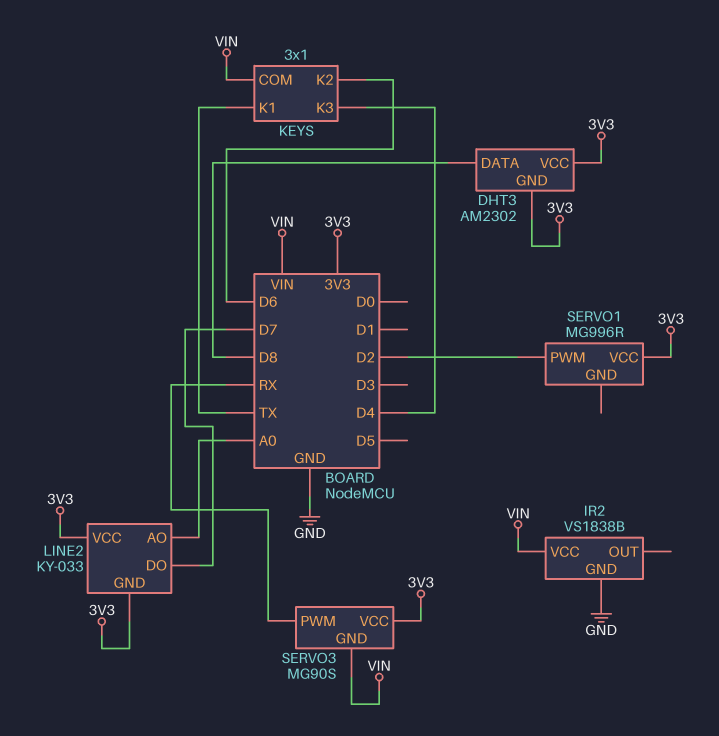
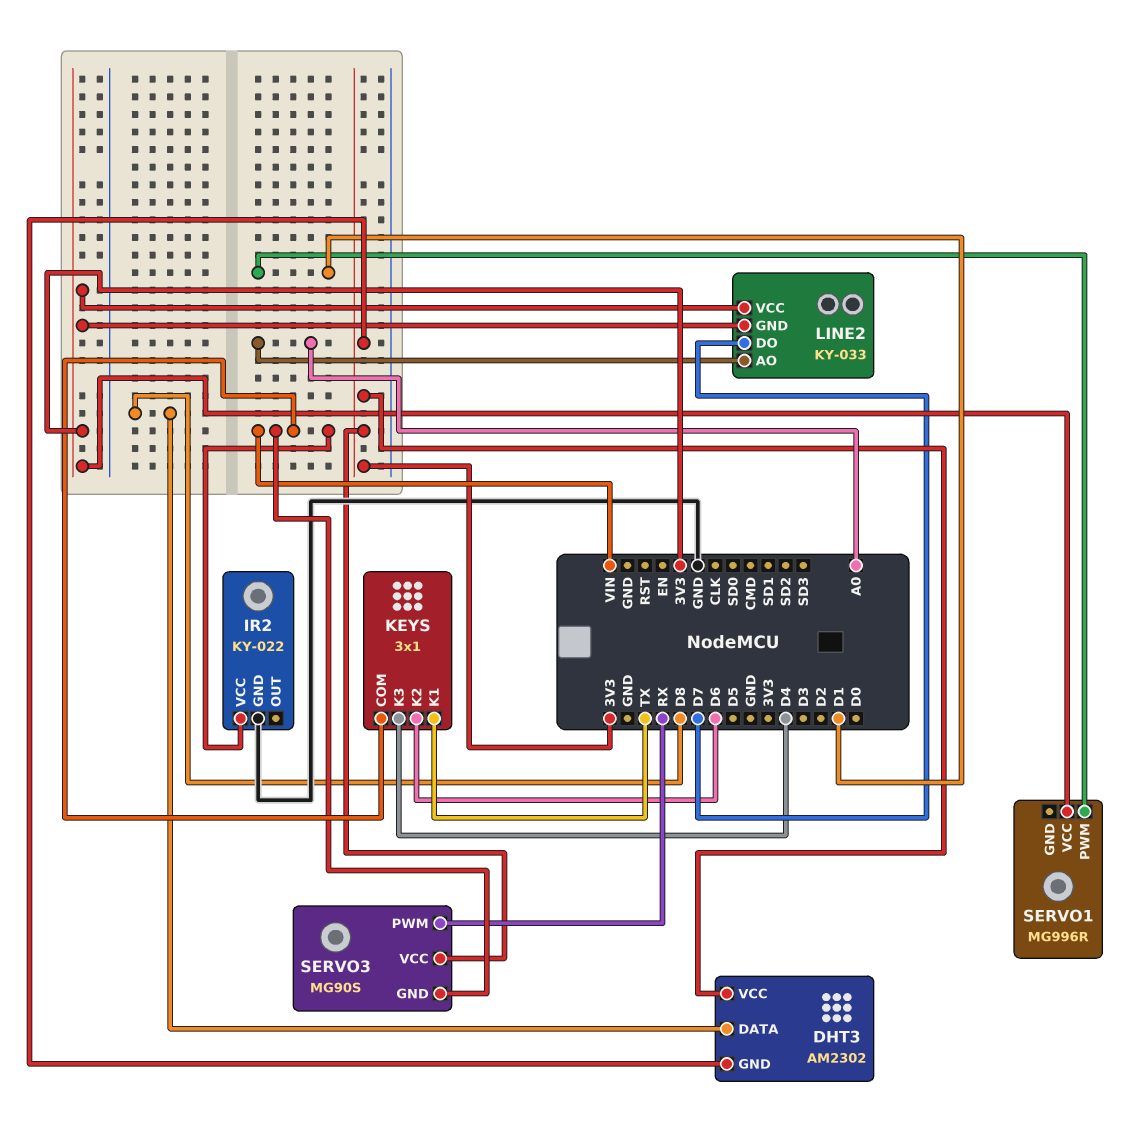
IR2: VS1838B -> KY-022
SERVO1 pin PWM: D2 -> D1

